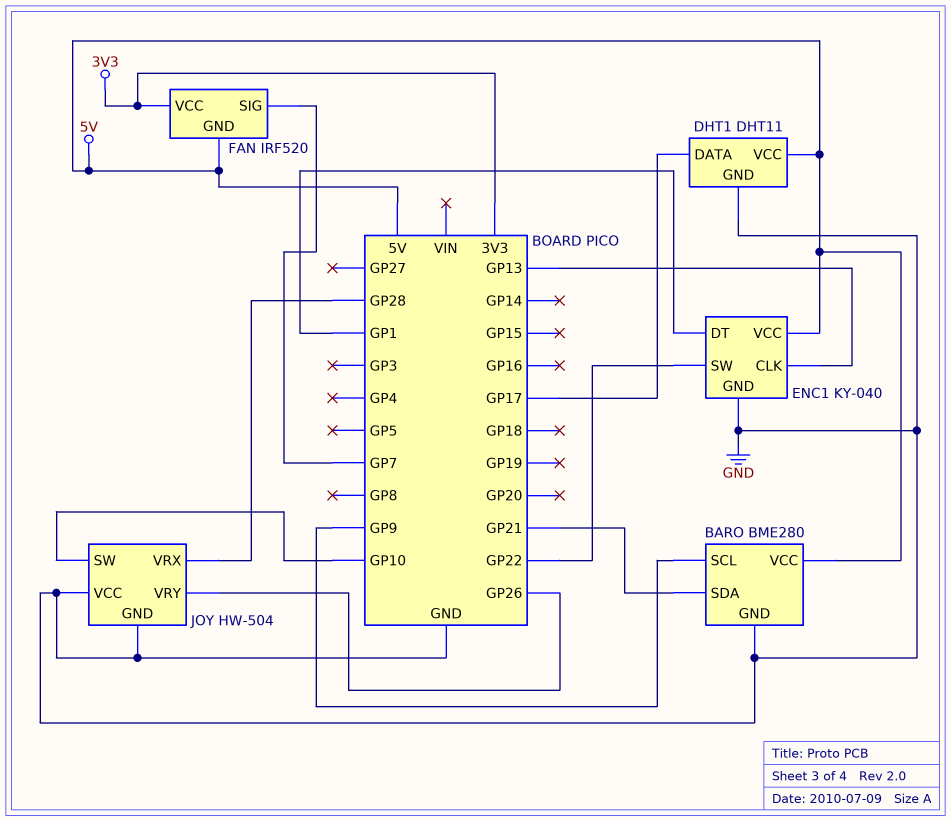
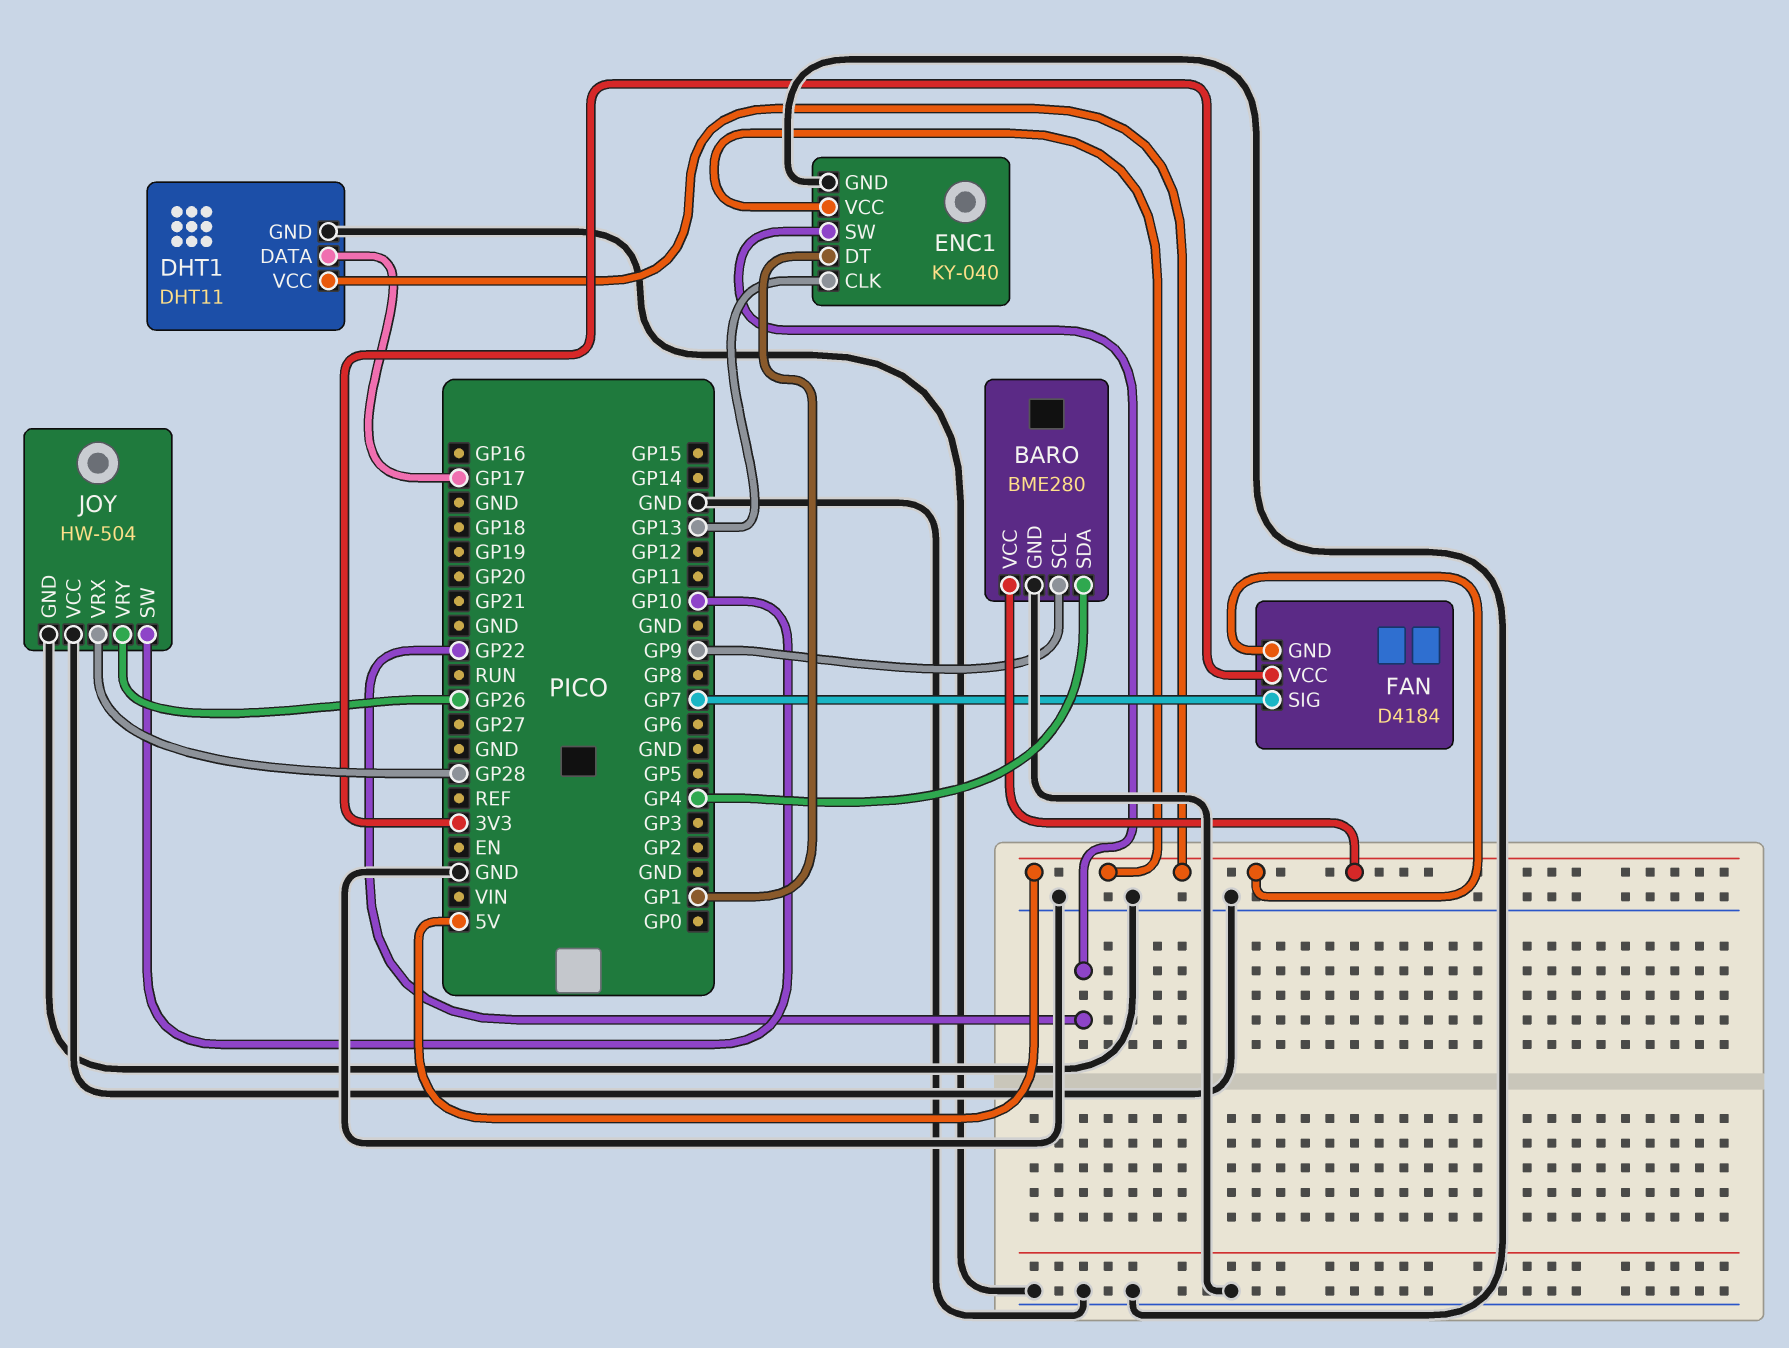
BARO pin SDA: GP21 -> GP4
FAN: IRF520 -> D4184

